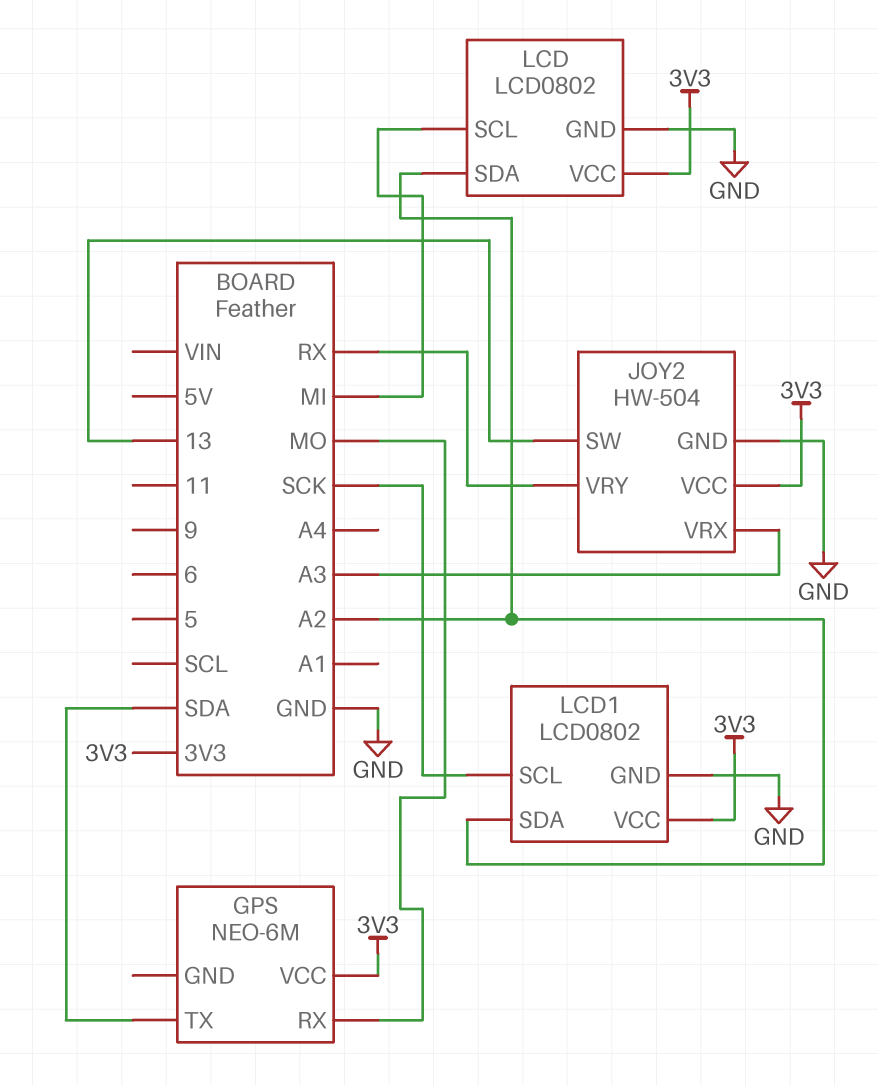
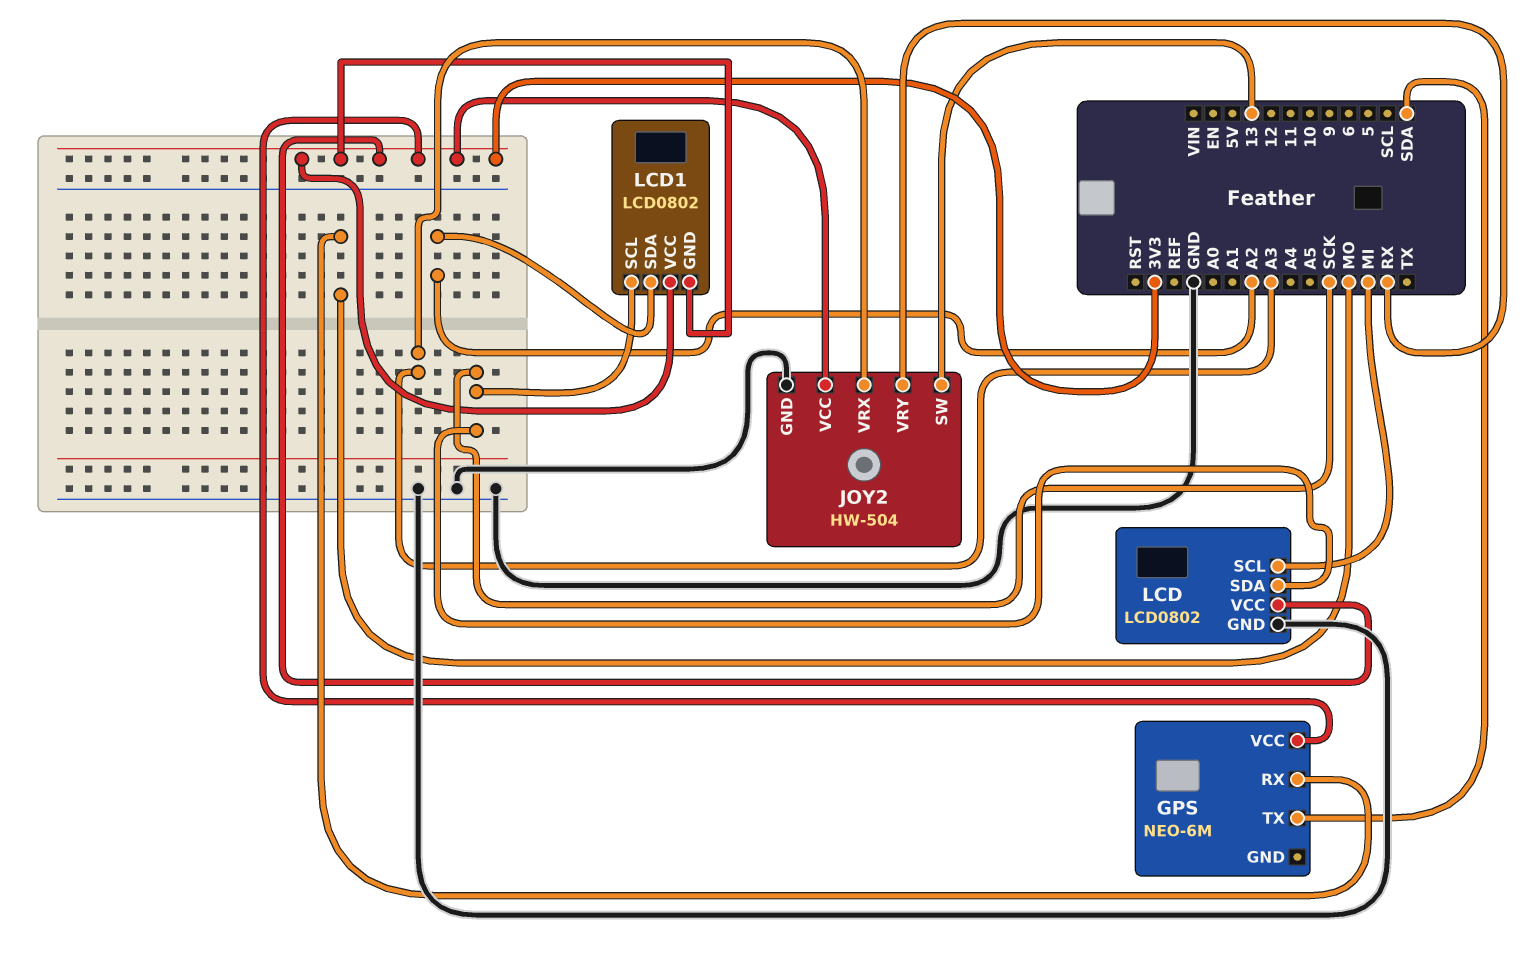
LCD pin SDA: A2 -> SCK
LCD1 pin GND: GND -> 3V3

